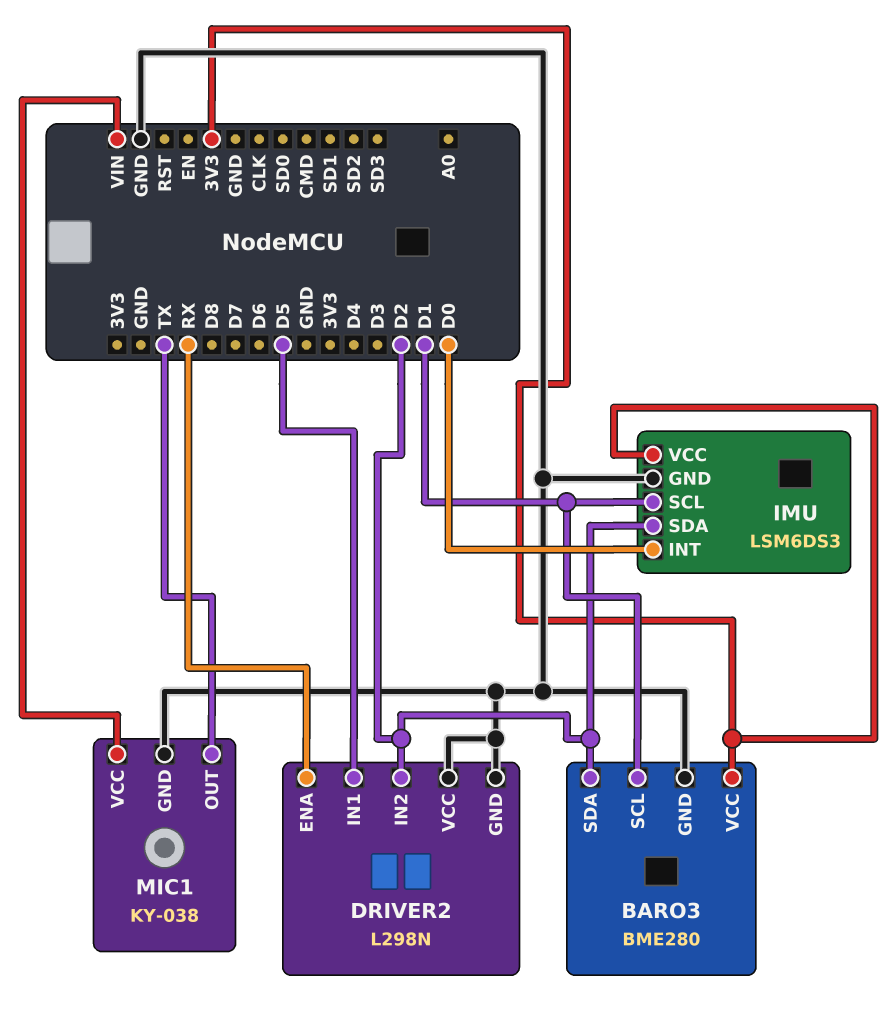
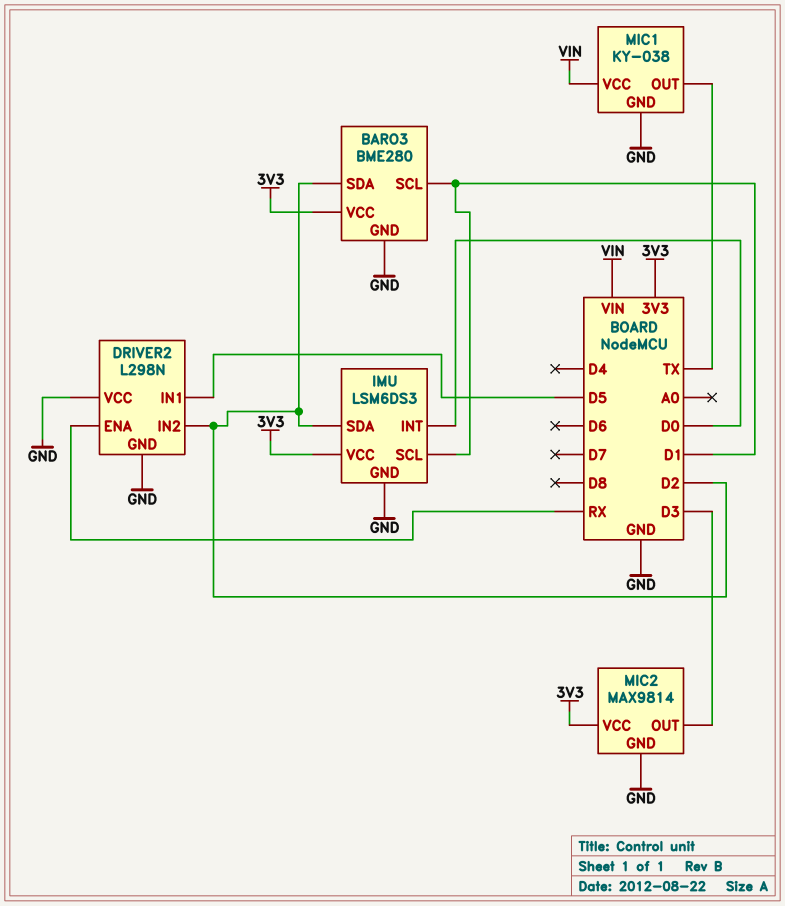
MIC2: none -> MAX9814
MIC2 pin GND: none -> GND
MIC2 pin OUT: none -> D3
MIC2 pin VCC: none -> 3V3

